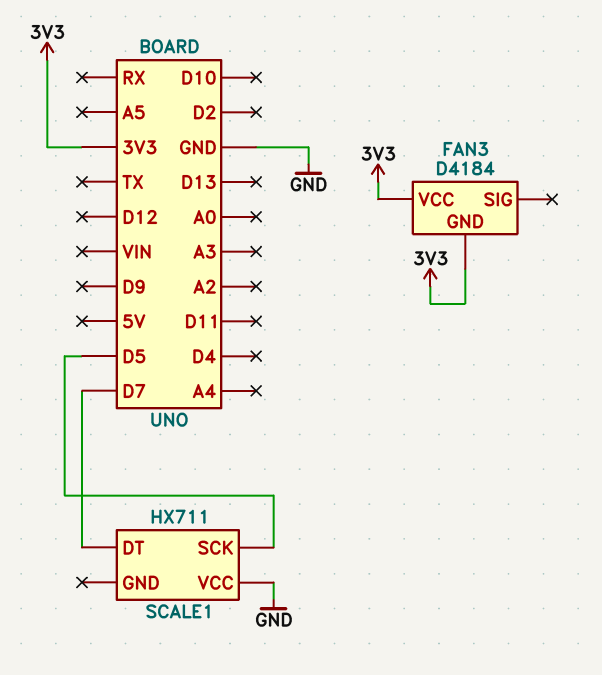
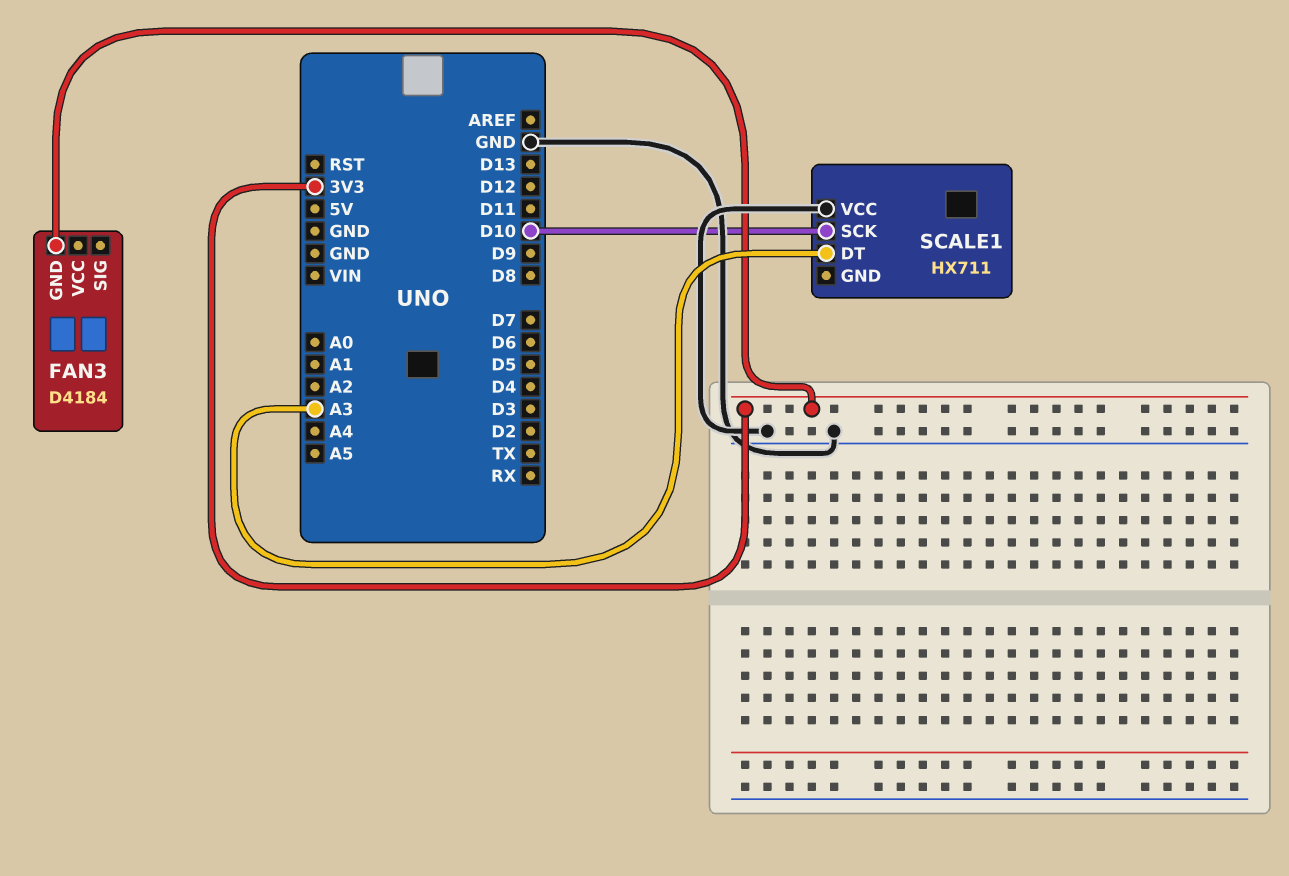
FAN3 pin VCC: 3V3 -> none
SCALE1 pin DT: D7 -> A3
SCALE1 pin SCK: D5 -> D10

